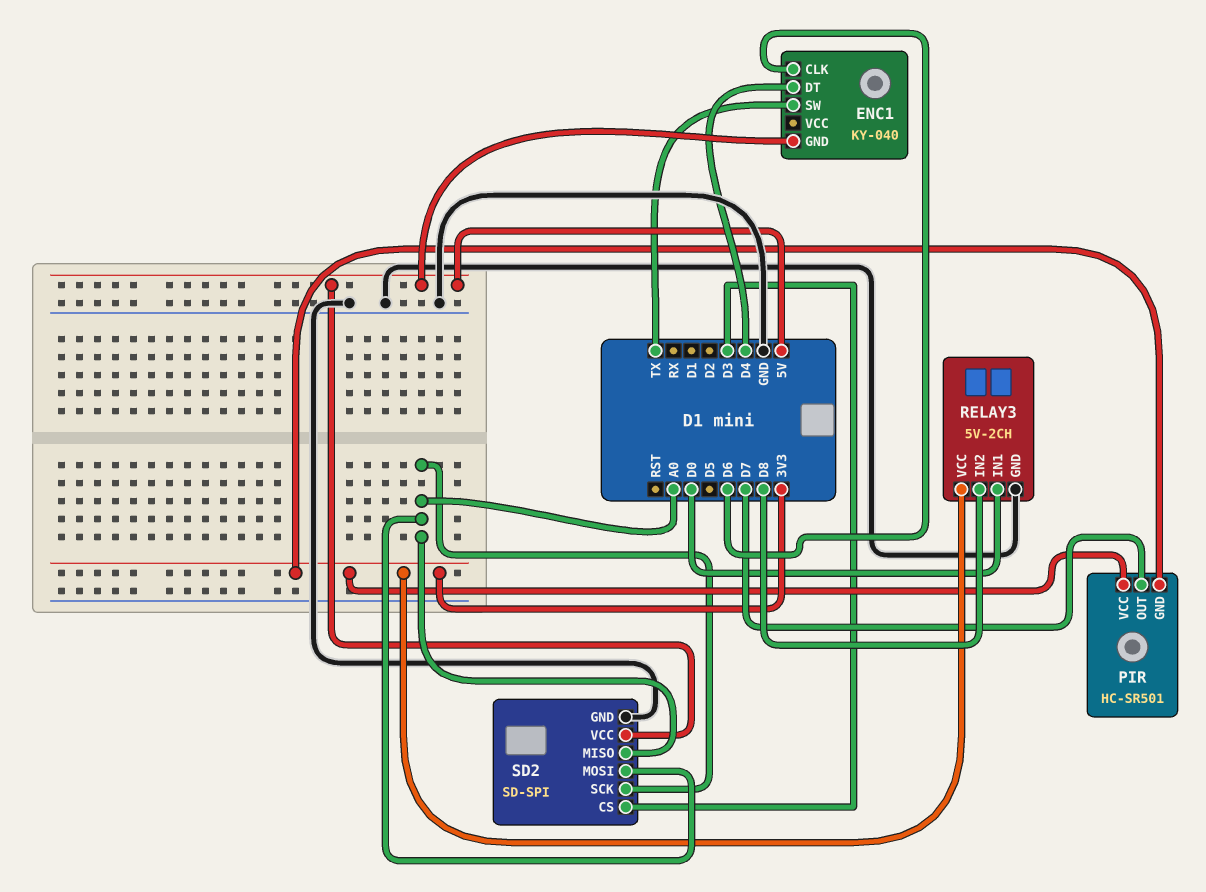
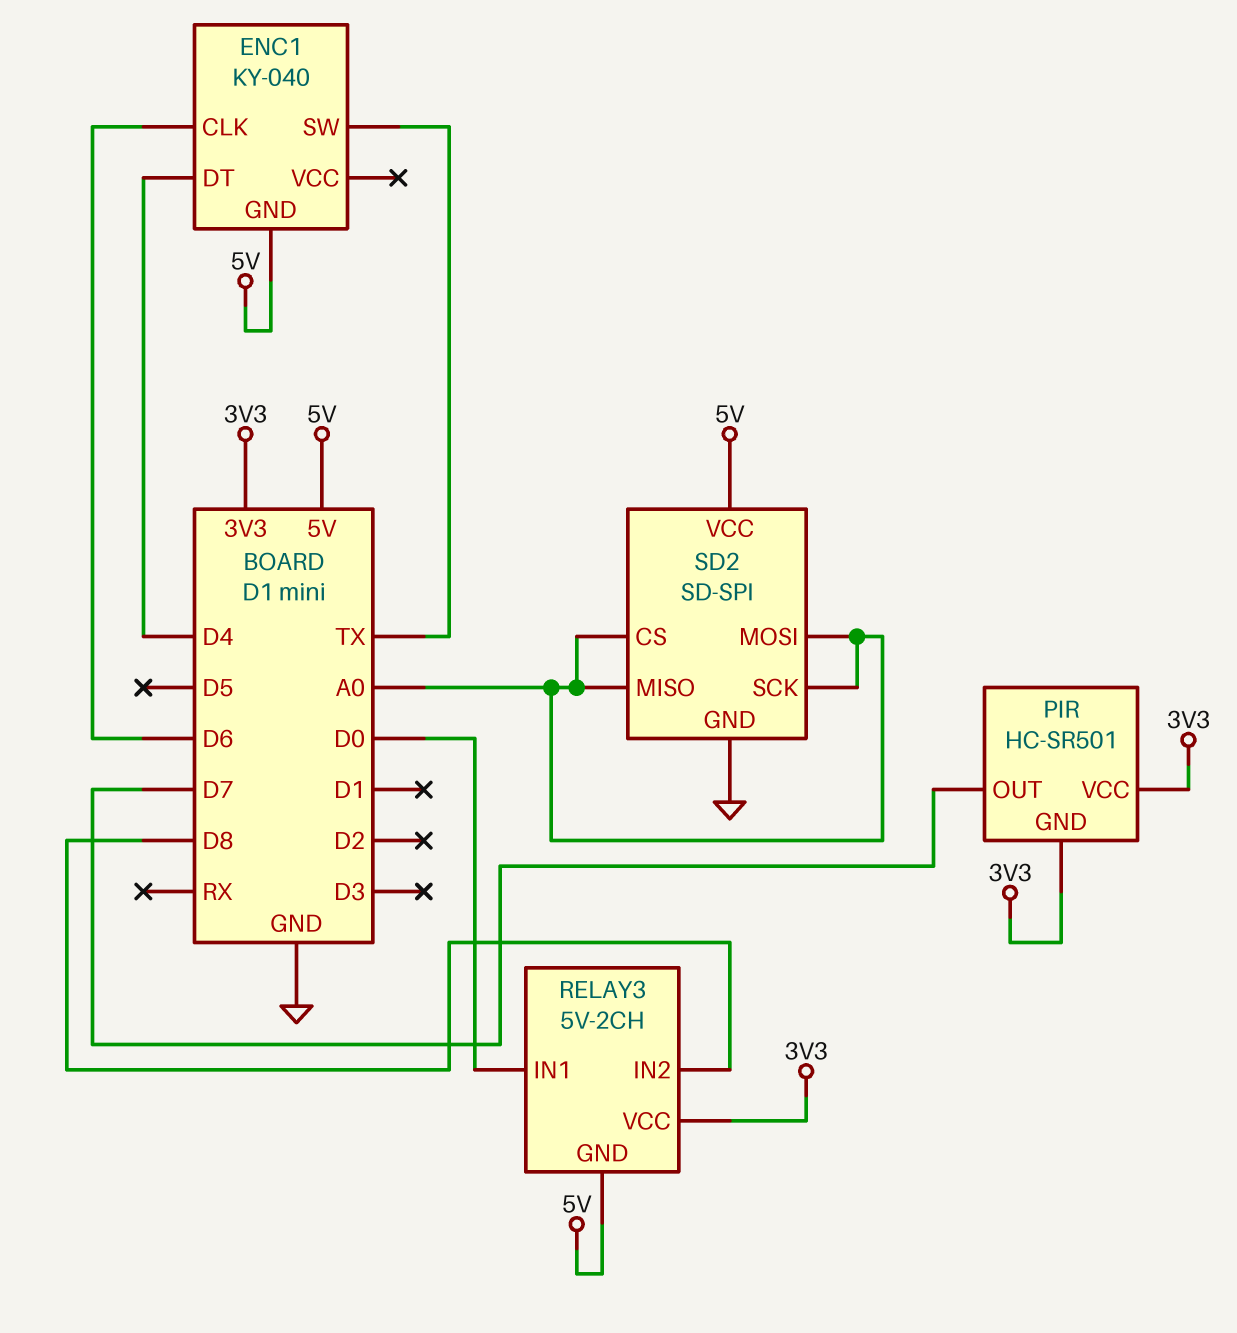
RELAY3 pin GND: GND -> 5V
SD2 pin CS: D3 -> A0

